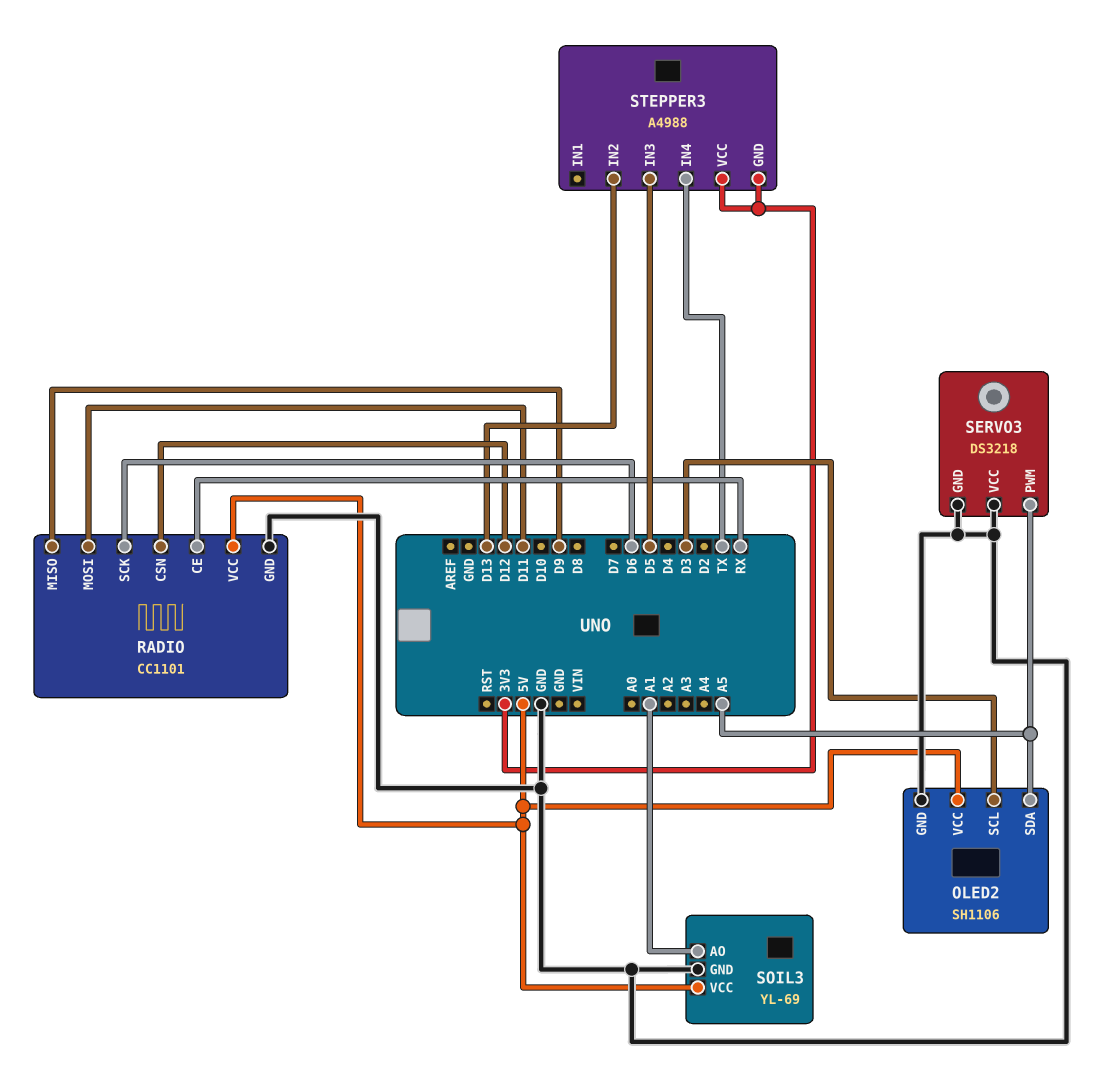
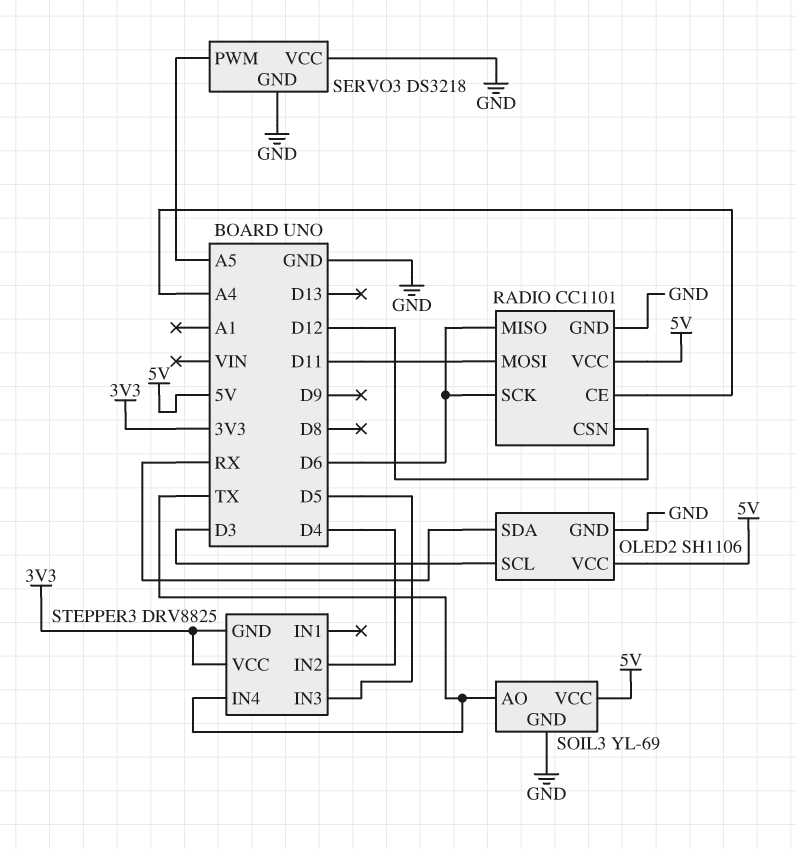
OLED2 pin SDA: A5 -> RX
RADIO pin CE: RX -> A4
RADIO pin MISO: D9 -> D6
SOIL3 pin AO: A1 -> TX
STEPPER3: A4988 -> DRV8825
STEPPER3 pin IN2: D13 -> D4

